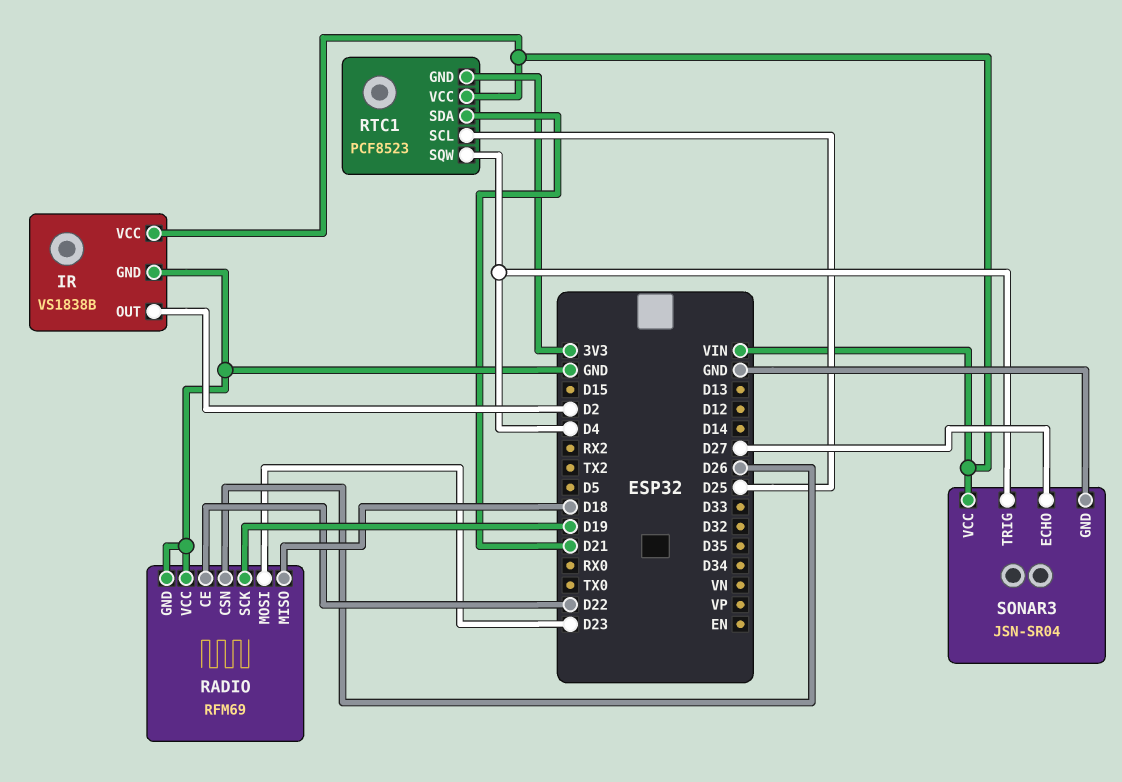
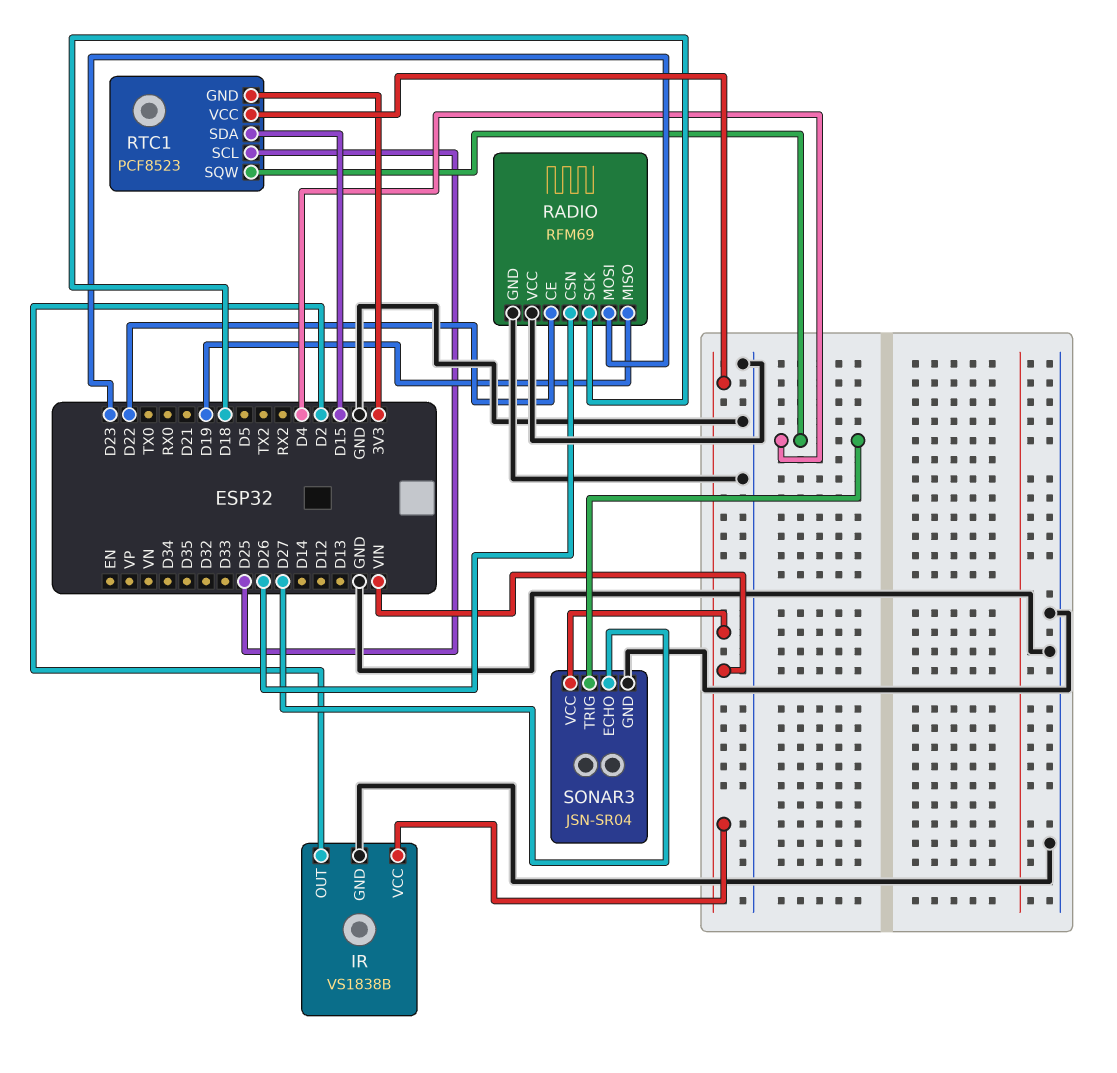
RADIO pin MISO: D18 -> D19
RADIO pin SCK: D19 -> D18
RTC1 pin SDA: D21 -> D15

